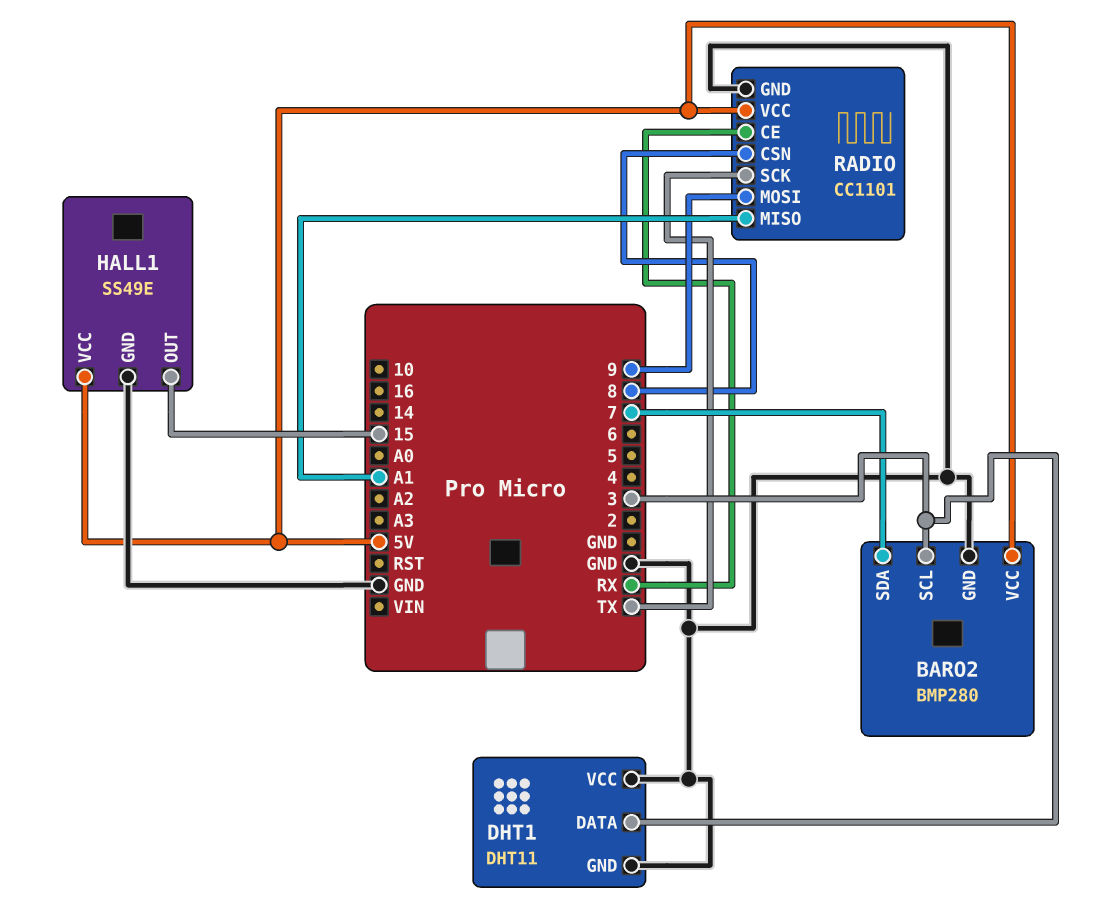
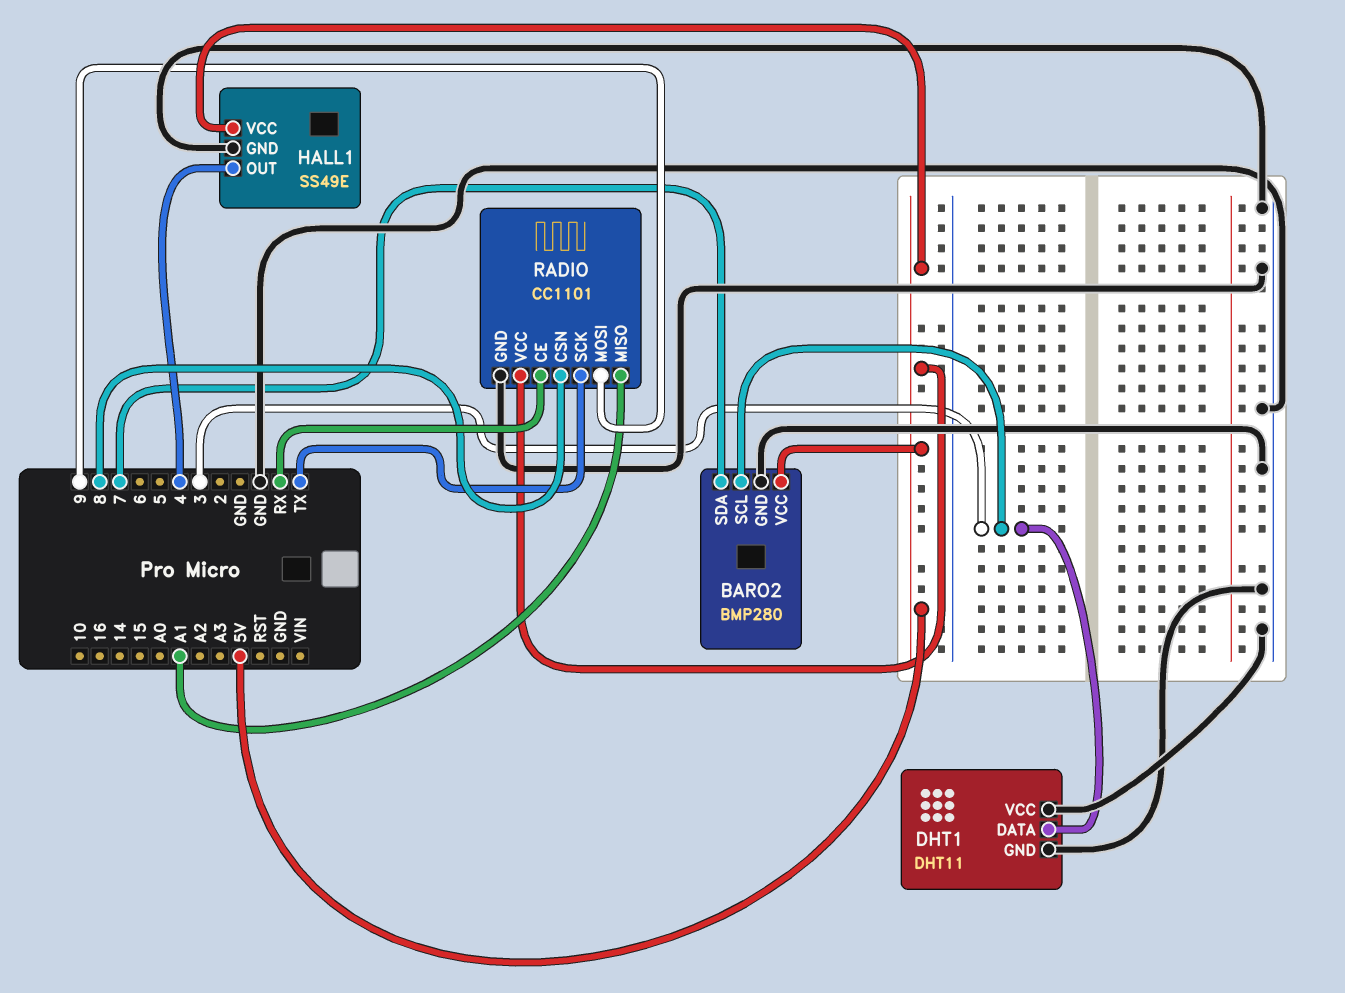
HALL1 pin OUT: 15 -> 4

